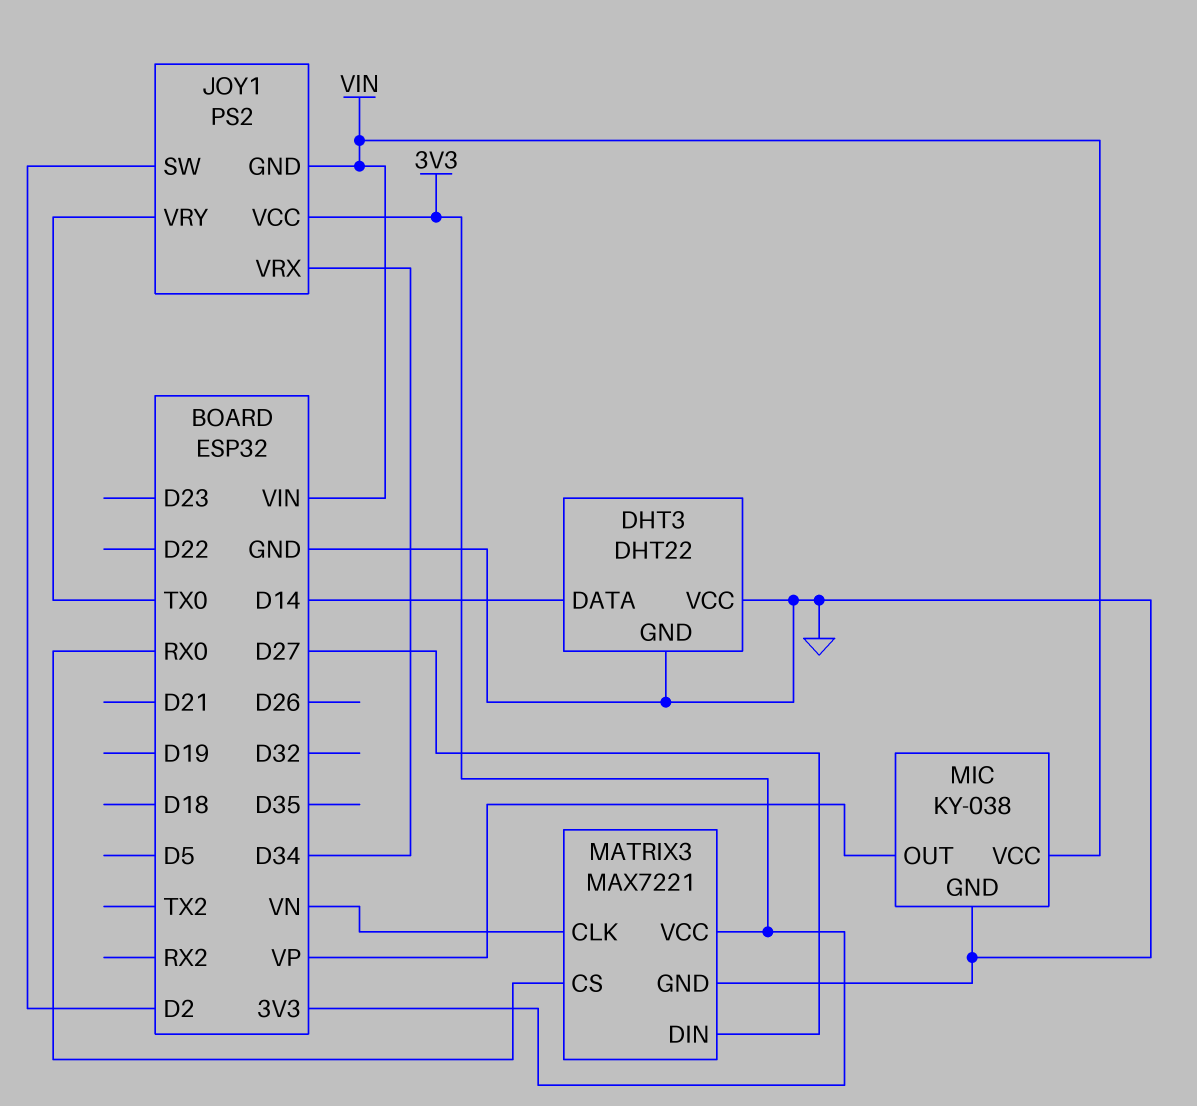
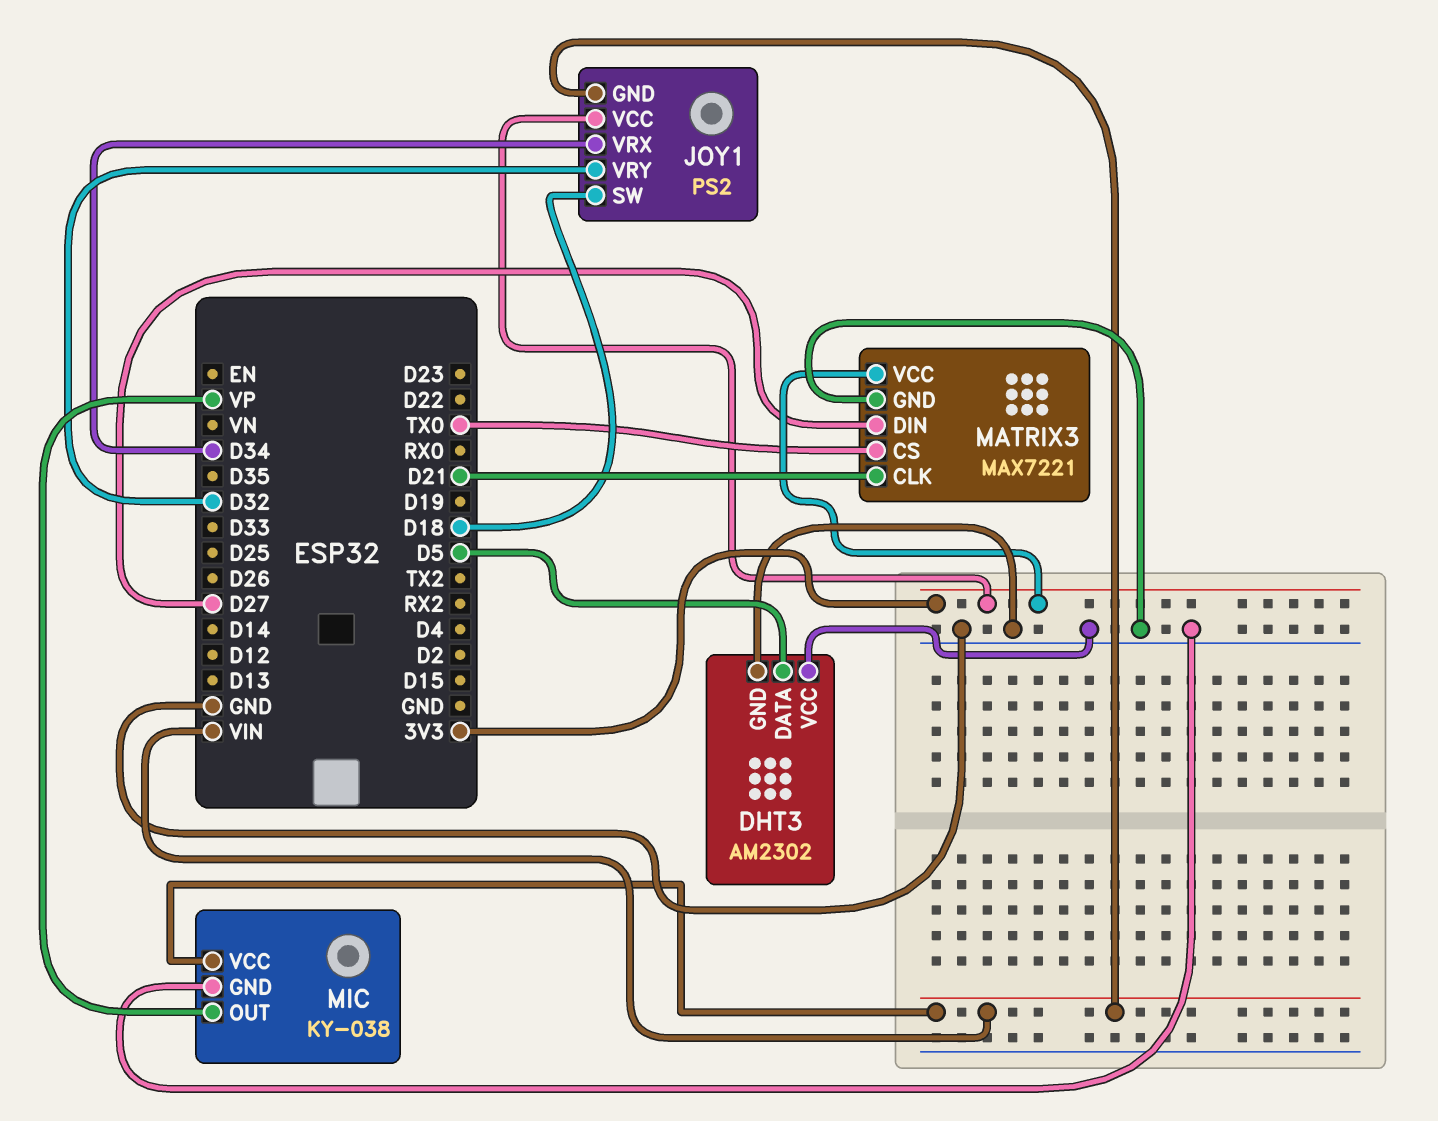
DHT3: DHT22 -> AM2302
DHT3 pin DATA: D14 -> D5
JOY1 pin SW: D2 -> D18
JOY1 pin VRY: TX0 -> D32
MATRIX3 pin CLK: VN -> D21
MATRIX3 pin CS: RX0 -> TX0

